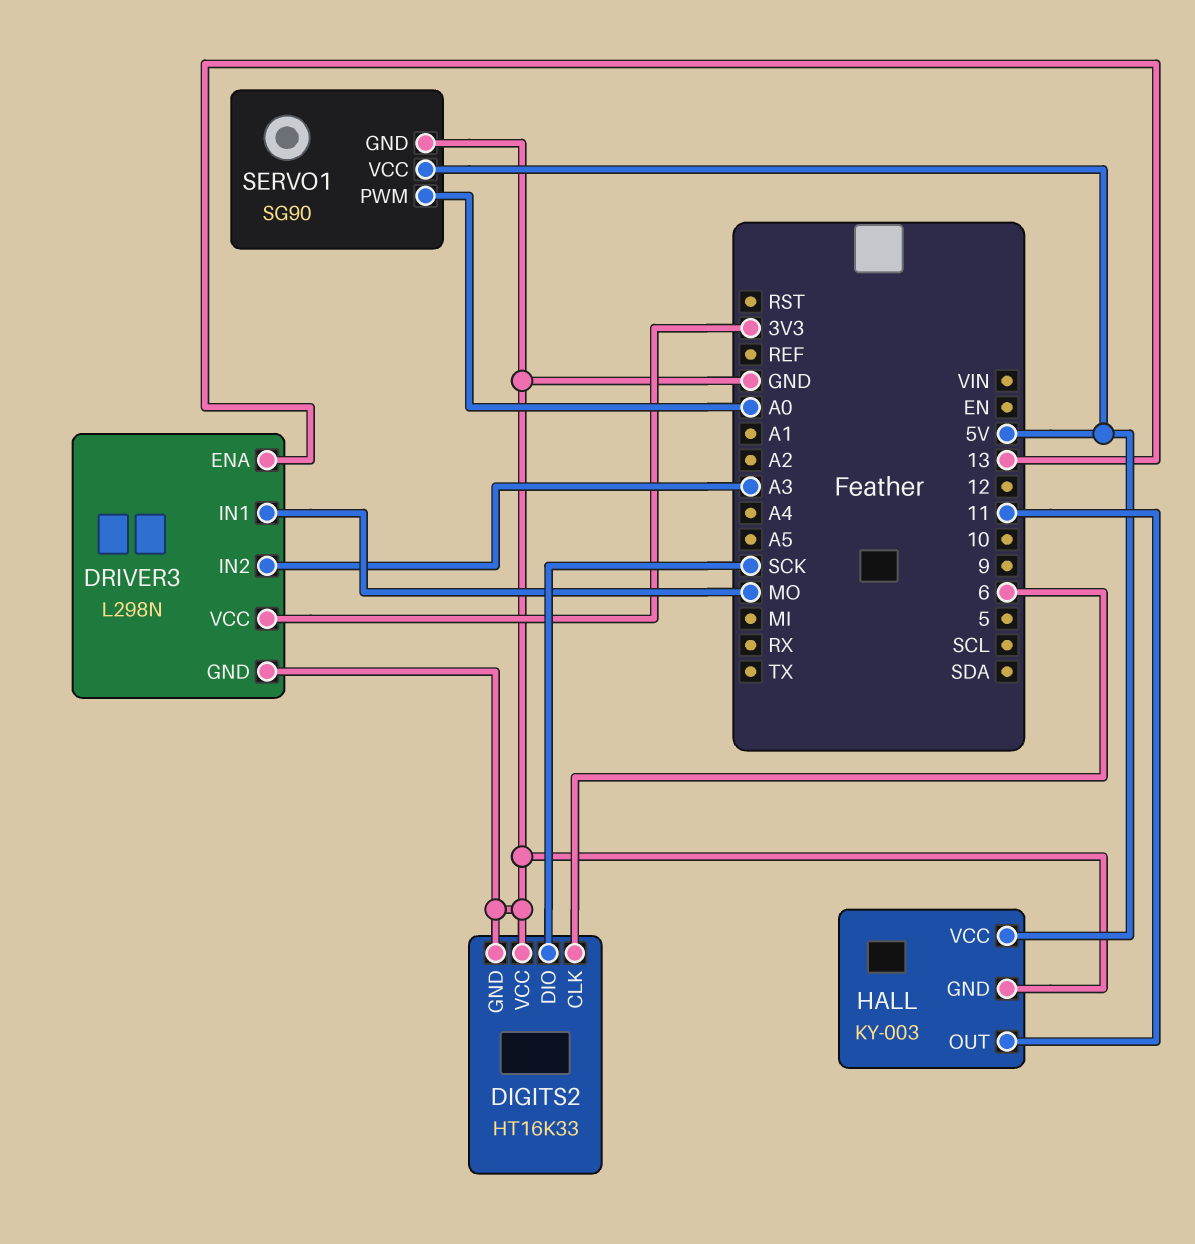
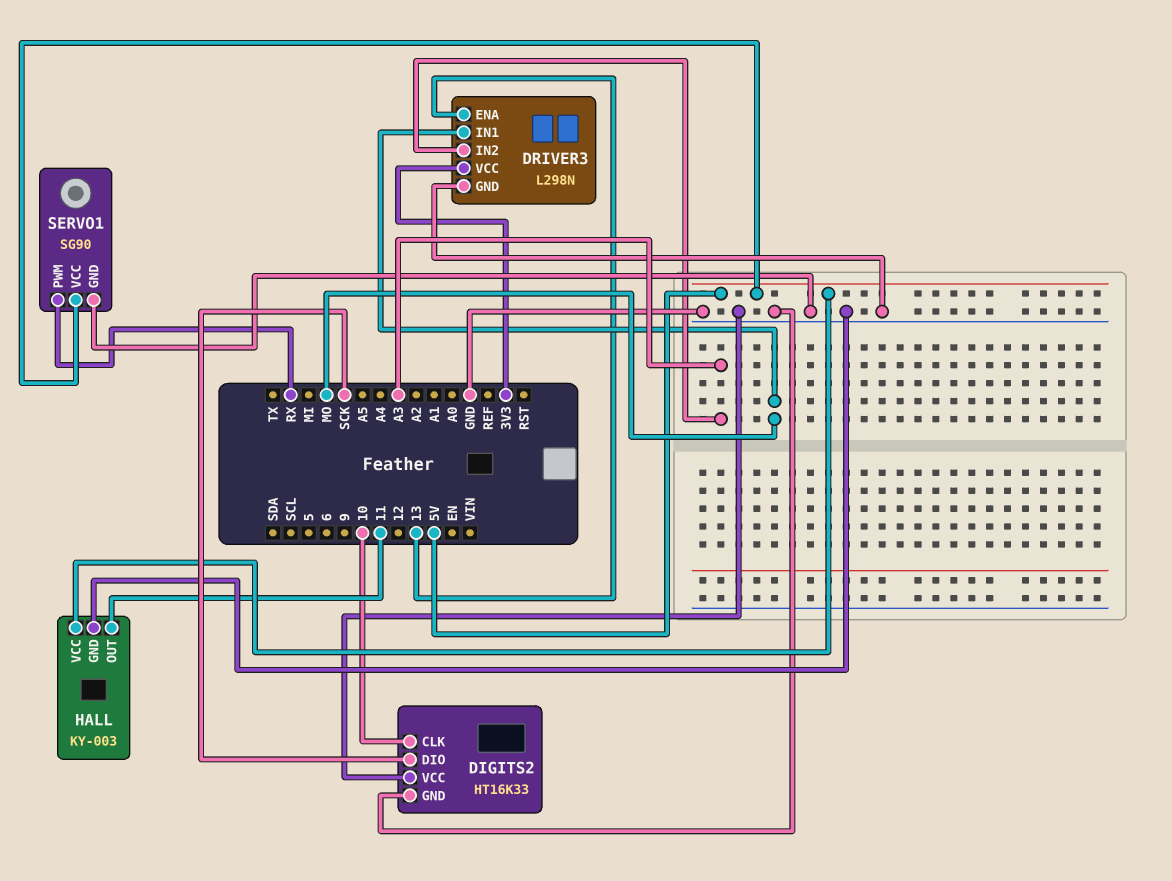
DIGITS2 pin CLK: 6 -> 10
SERVO1 pin PWM: A0 -> RX

